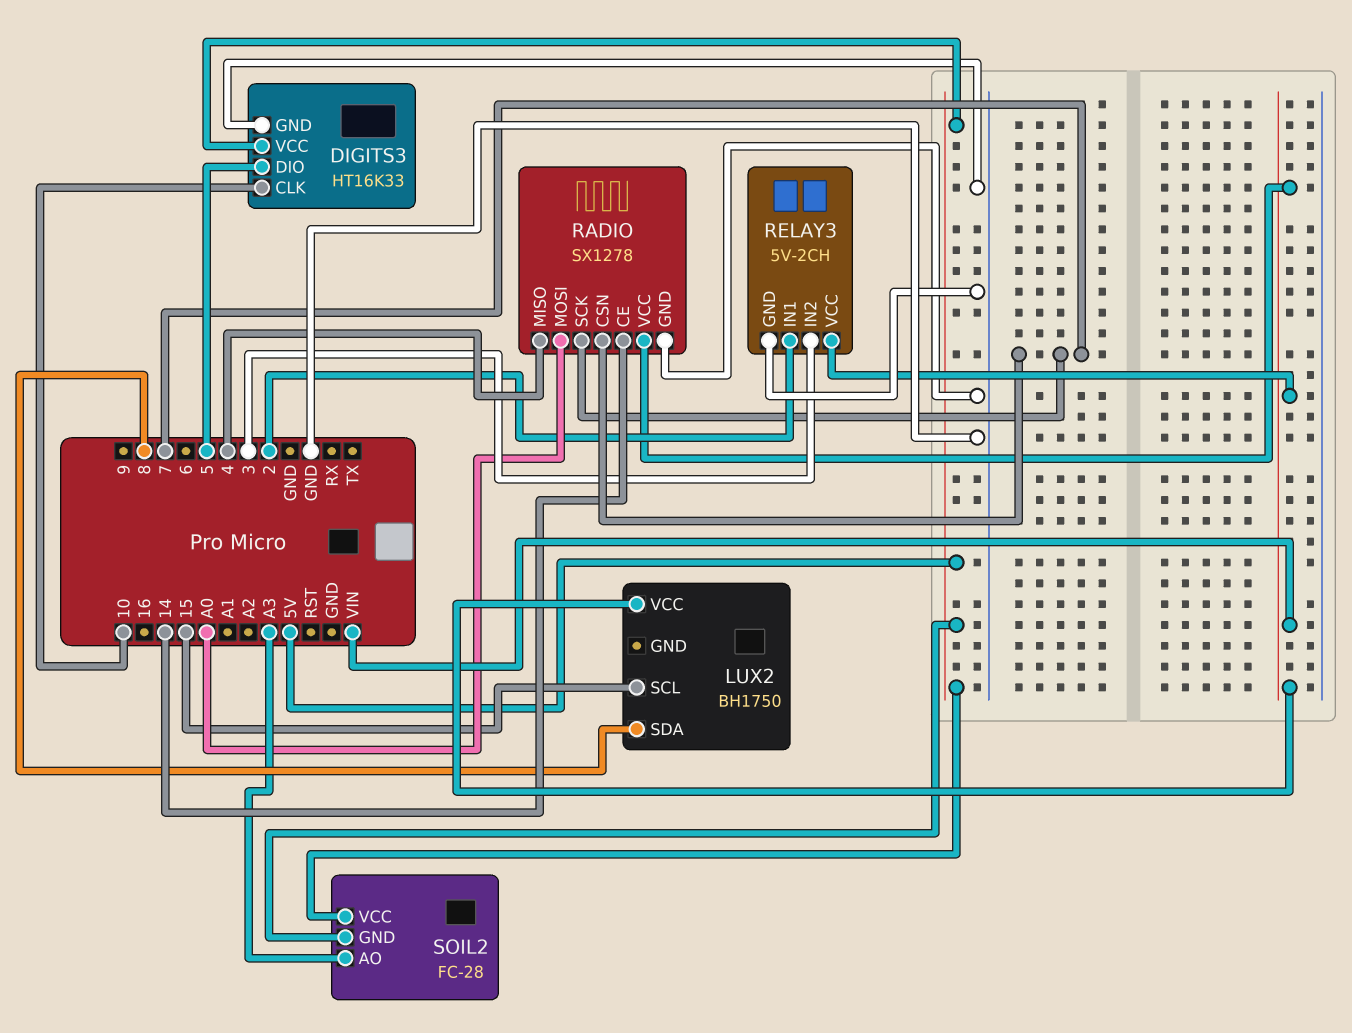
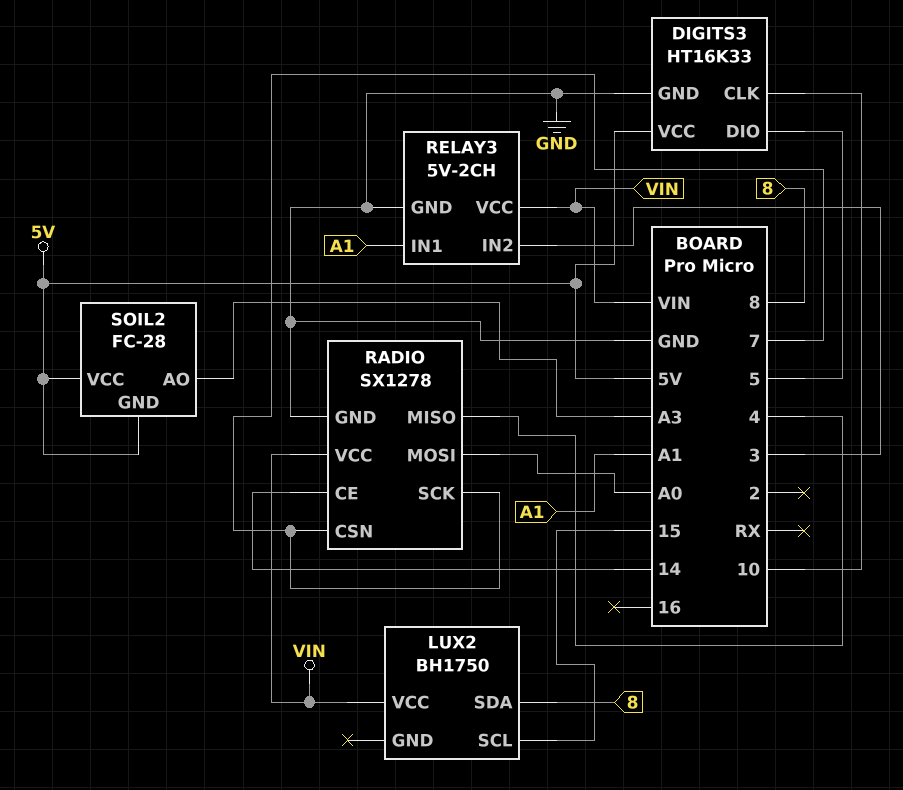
RELAY3 pin IN1: 2 -> A1

